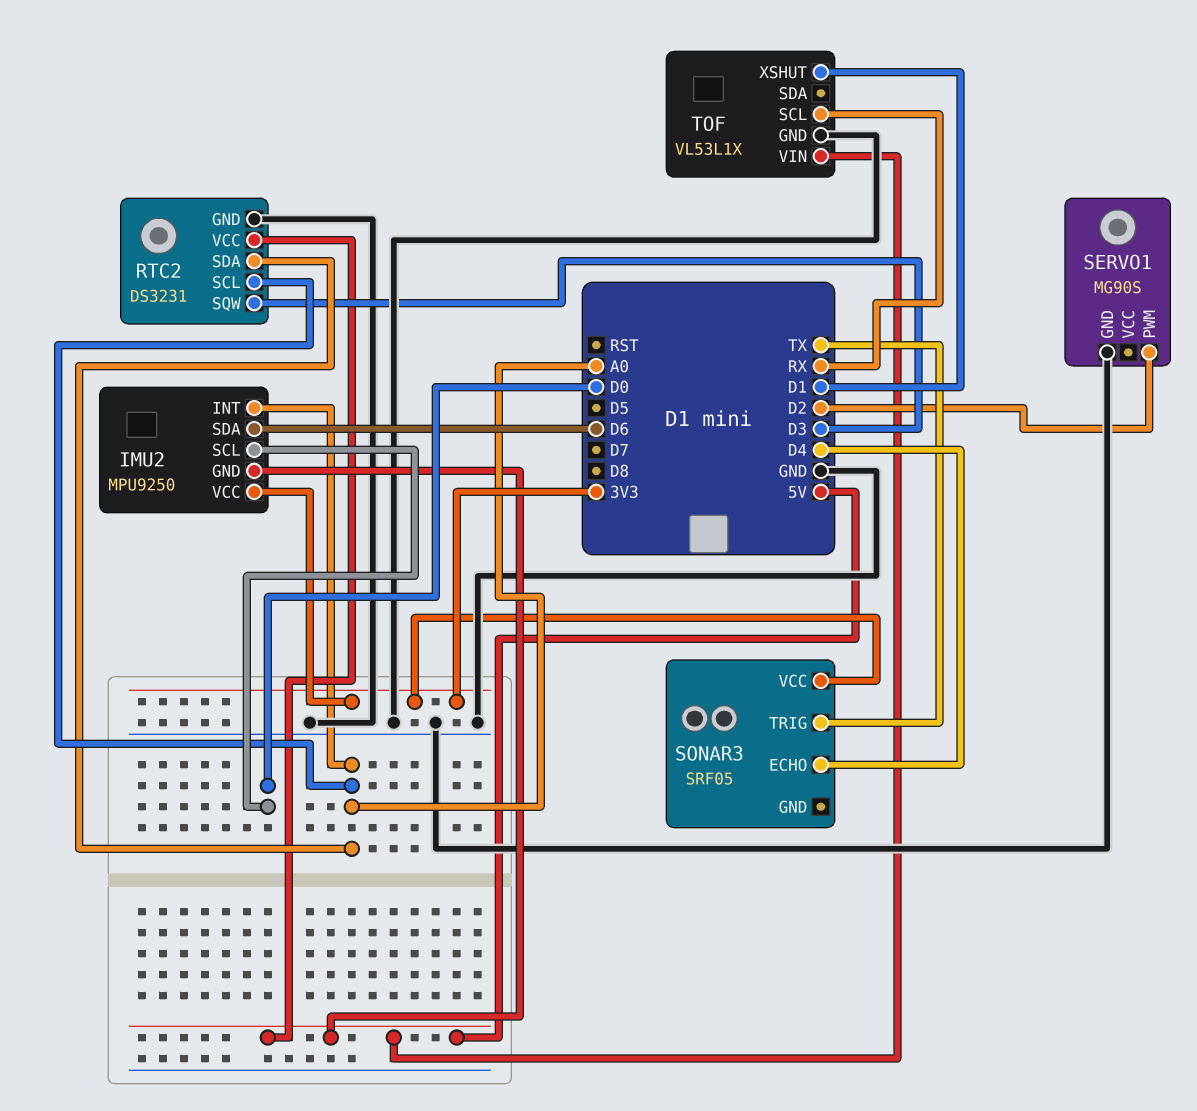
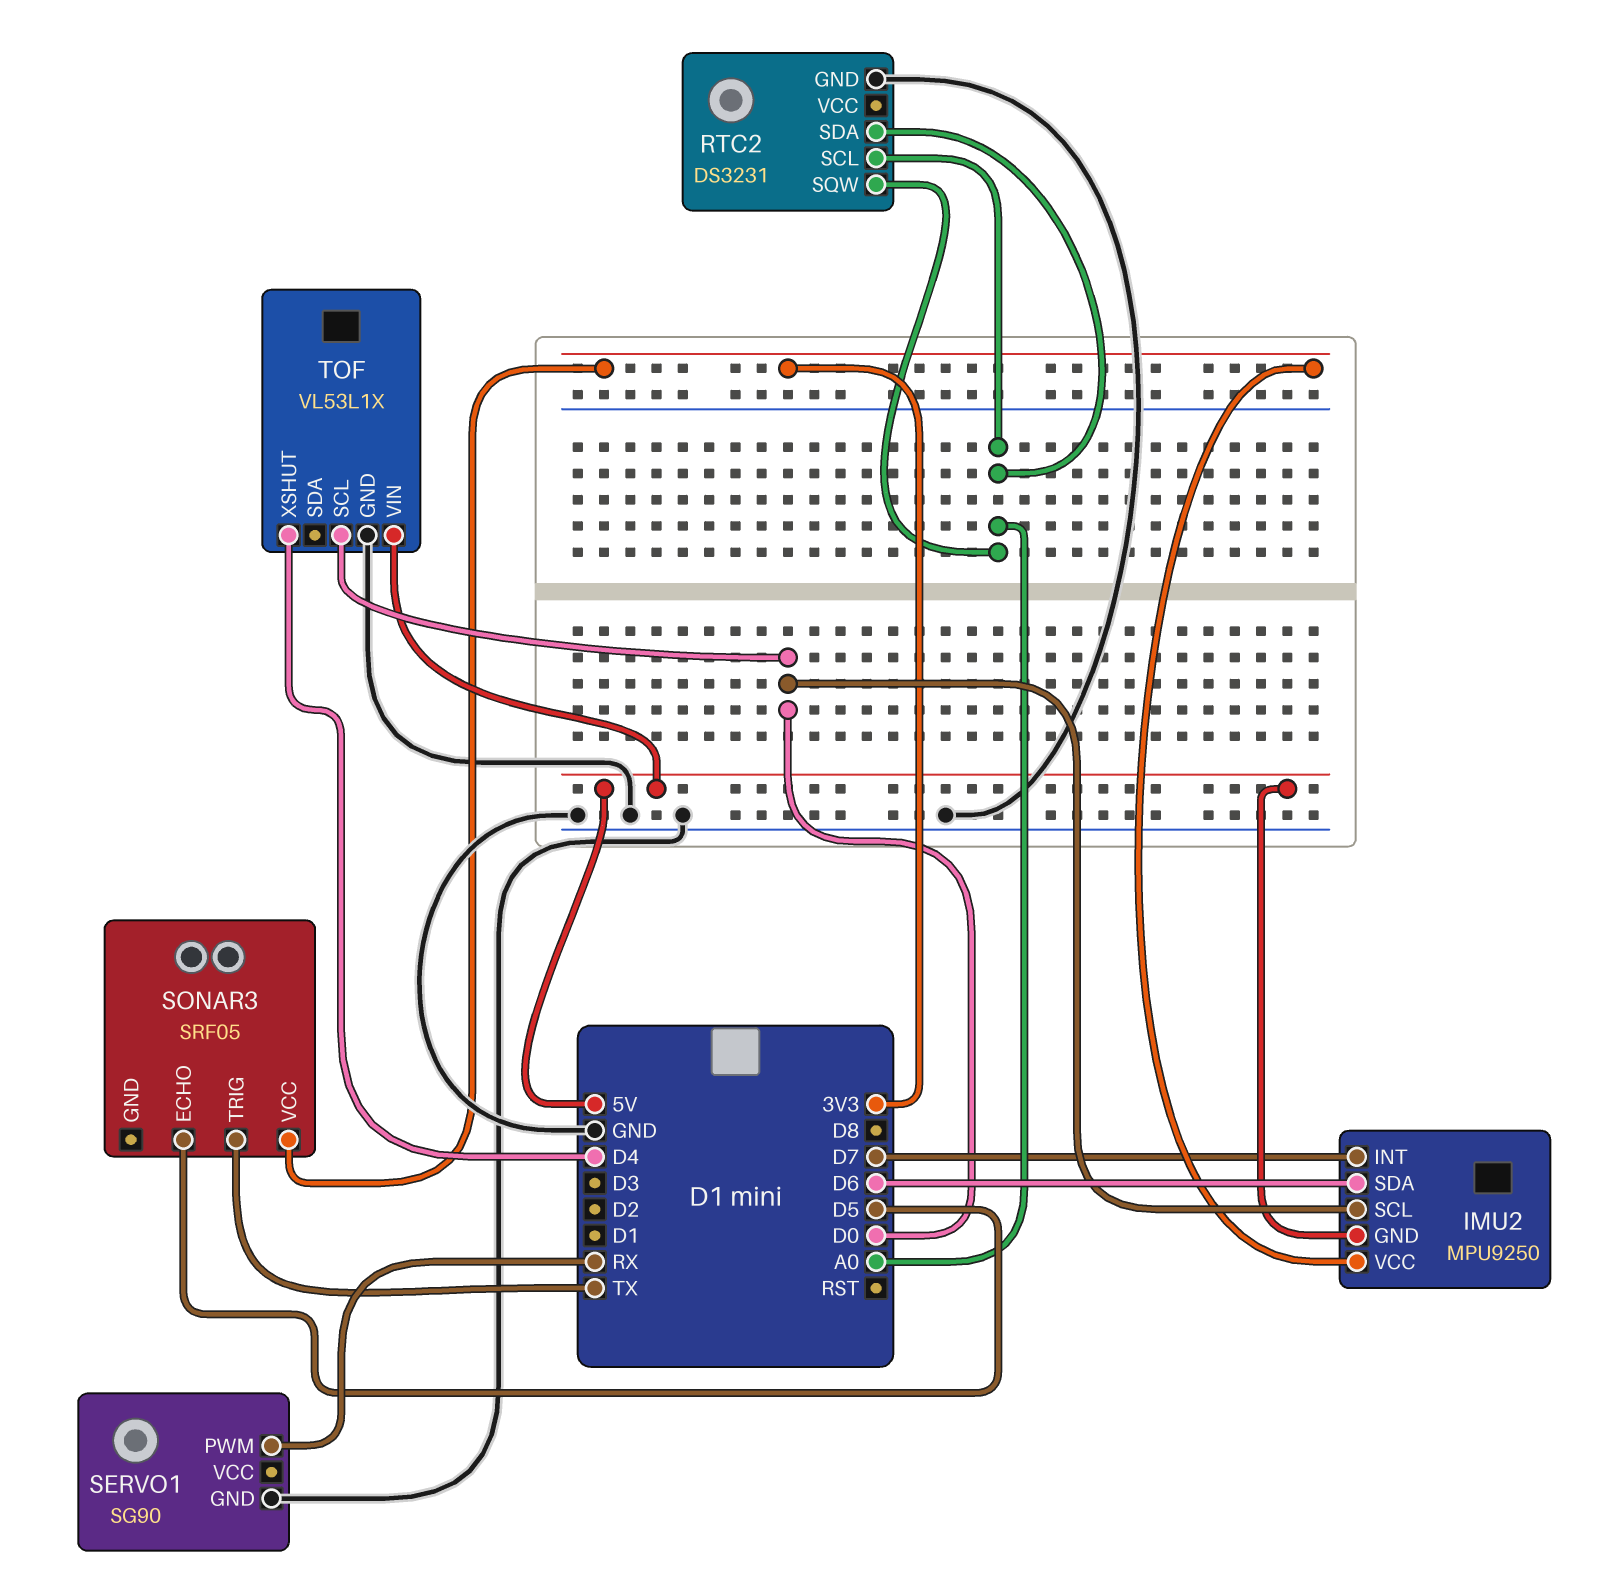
IMU2 pin INT: A0 -> D7
RTC2 pin SQW: D3 -> A0
RTC2 pin VCC: 5V -> none
SERVO1: MG90S -> SG90
SERVO1 pin PWM: D2 -> RX
SONAR3 pin ECHO: D4 -> D5
TOF pin SCL: RX -> D0
TOF pin XSHUT: D1 -> D4

